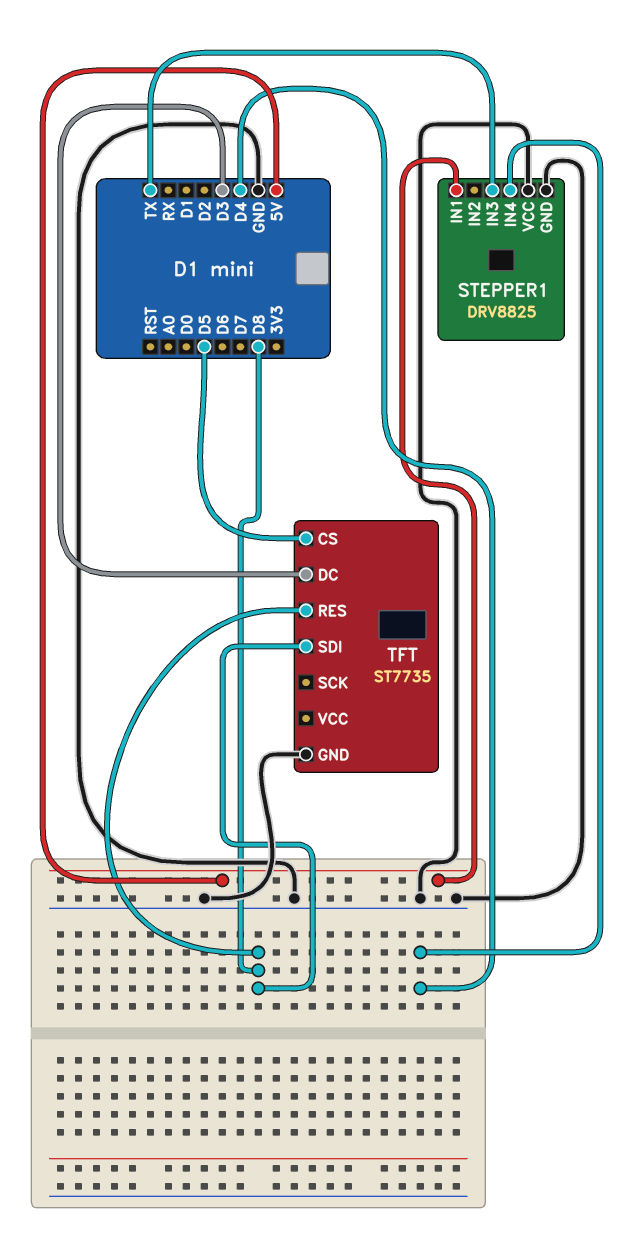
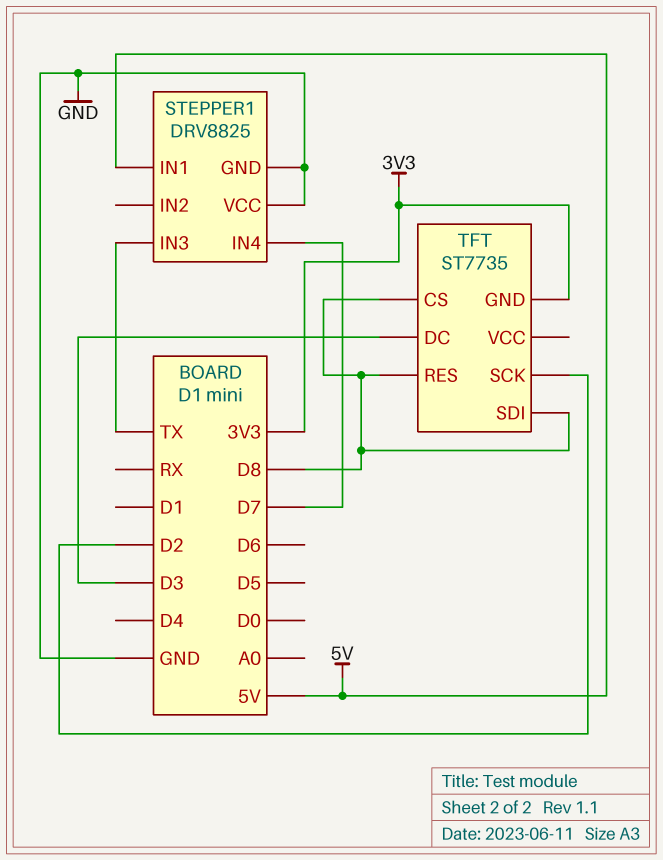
STEPPER1 pin IN4: D4 -> D7
TFT pin CS: D5 -> D8
TFT pin GND: GND -> 3V3
TFT pin SCK: none -> D2

